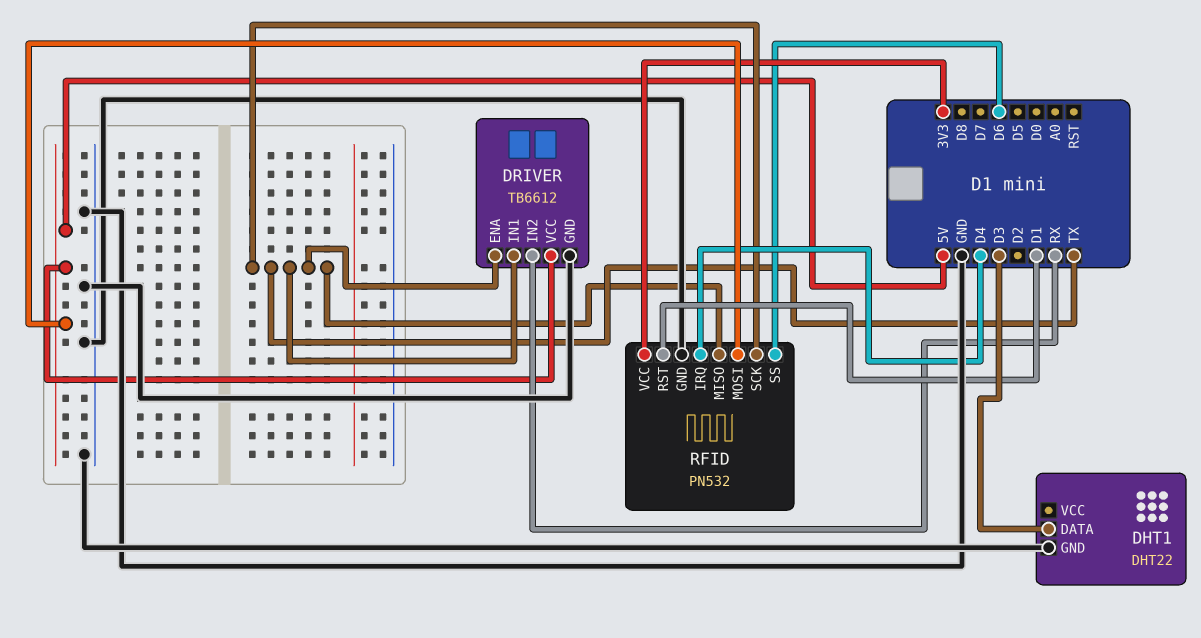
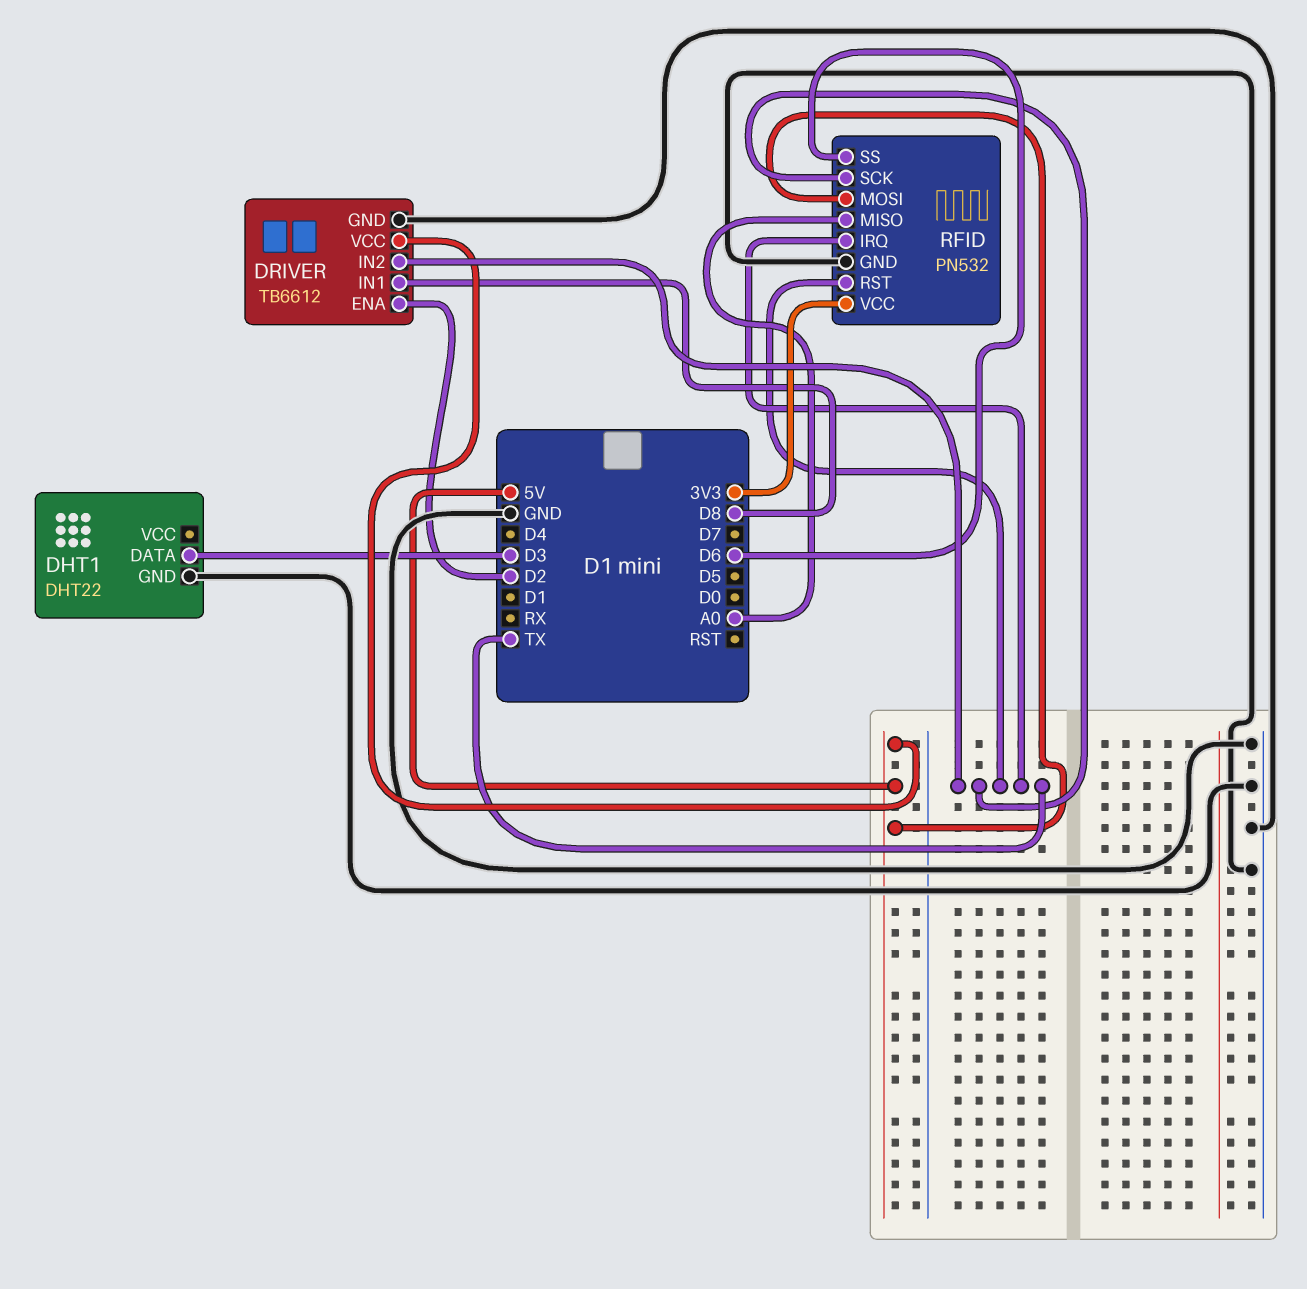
DRIVER pin ENA: TX -> D2
DRIVER pin IN1: TX -> D8
DRIVER pin IN2: RX -> TX
RFID pin IRQ: D4 -> TX
RFID pin MISO: TX -> A0
RFID pin RST: D1 -> TX

